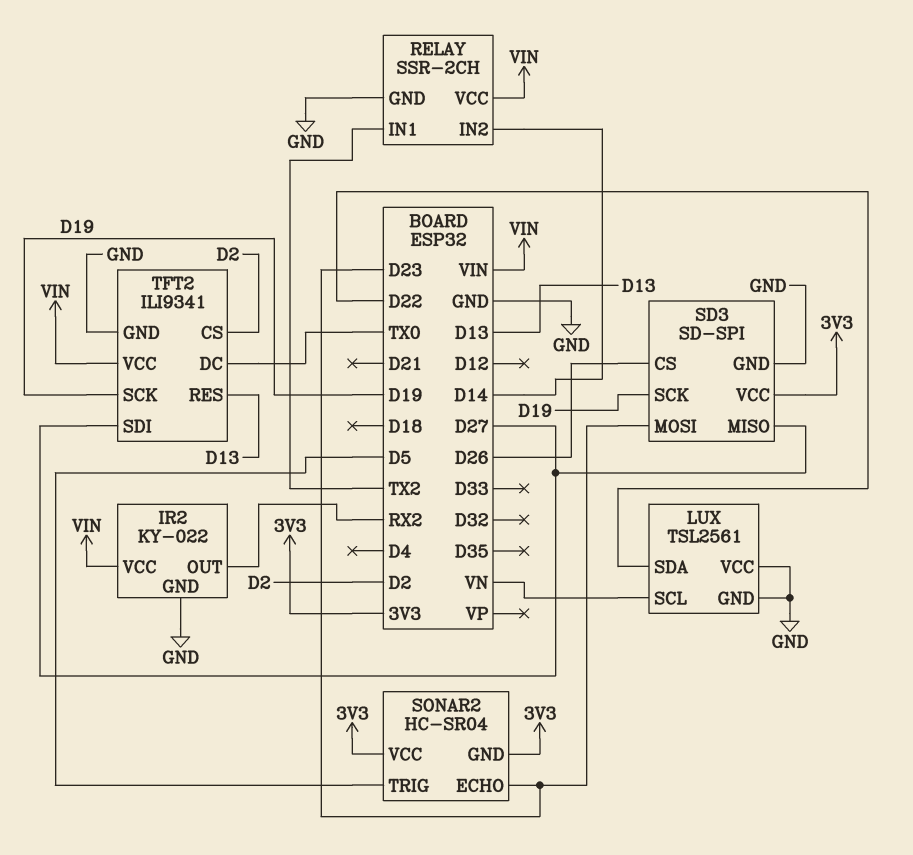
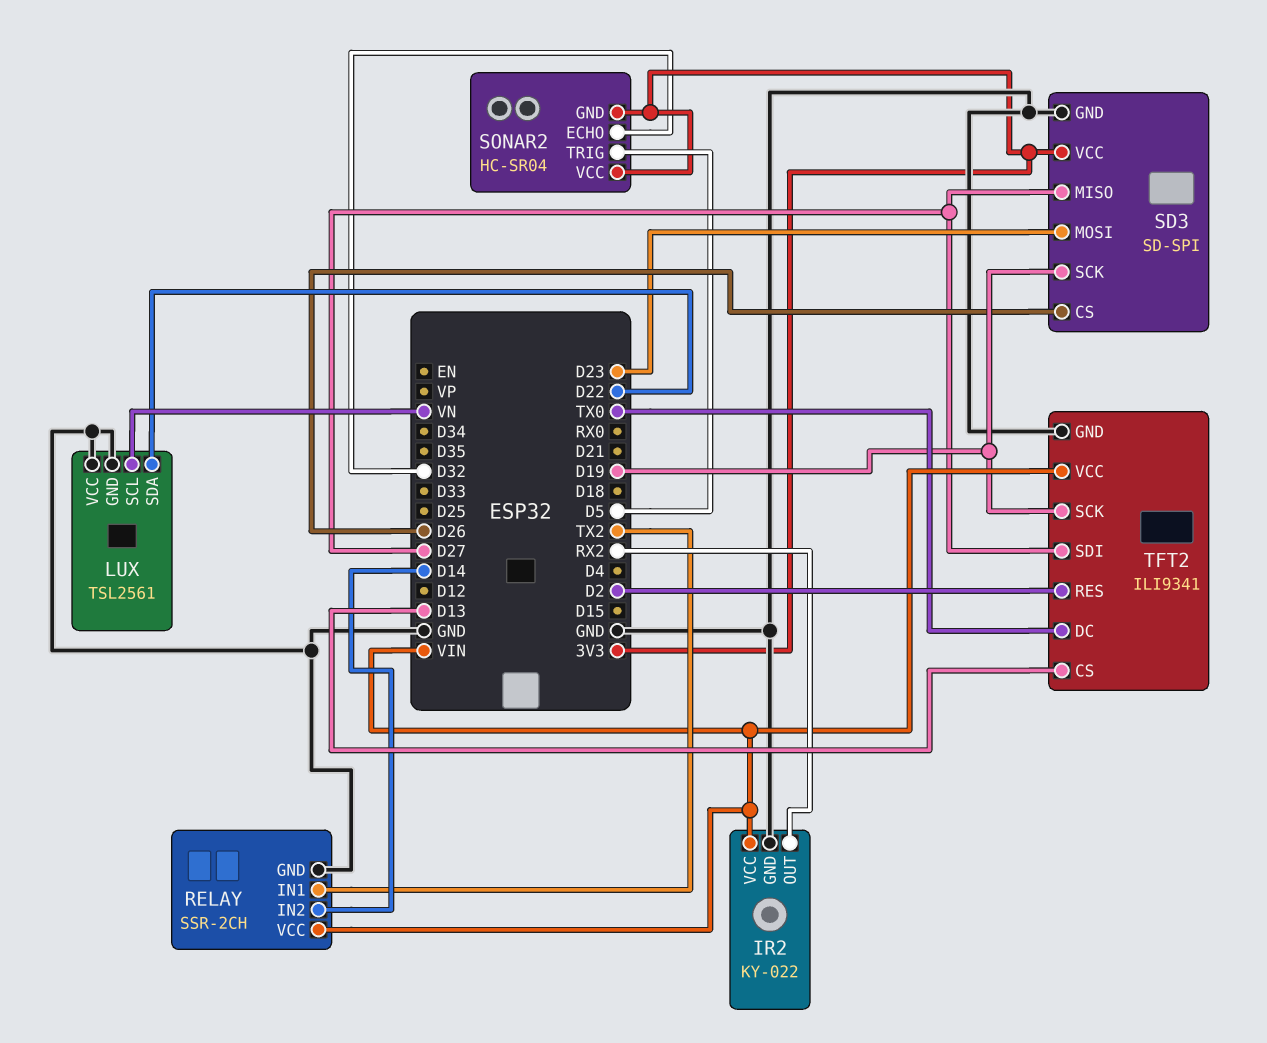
SONAR2 pin ECHO: D23 -> D32
TFT2 pin CS: D2 -> D13
TFT2 pin RES: D13 -> D2

